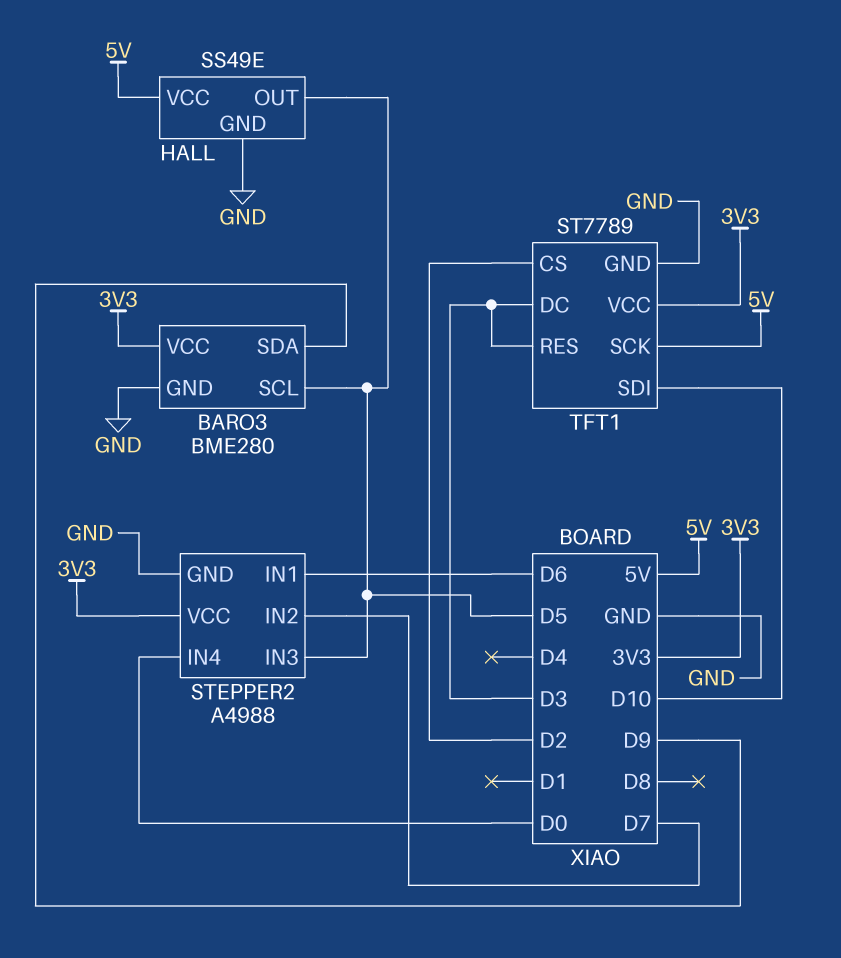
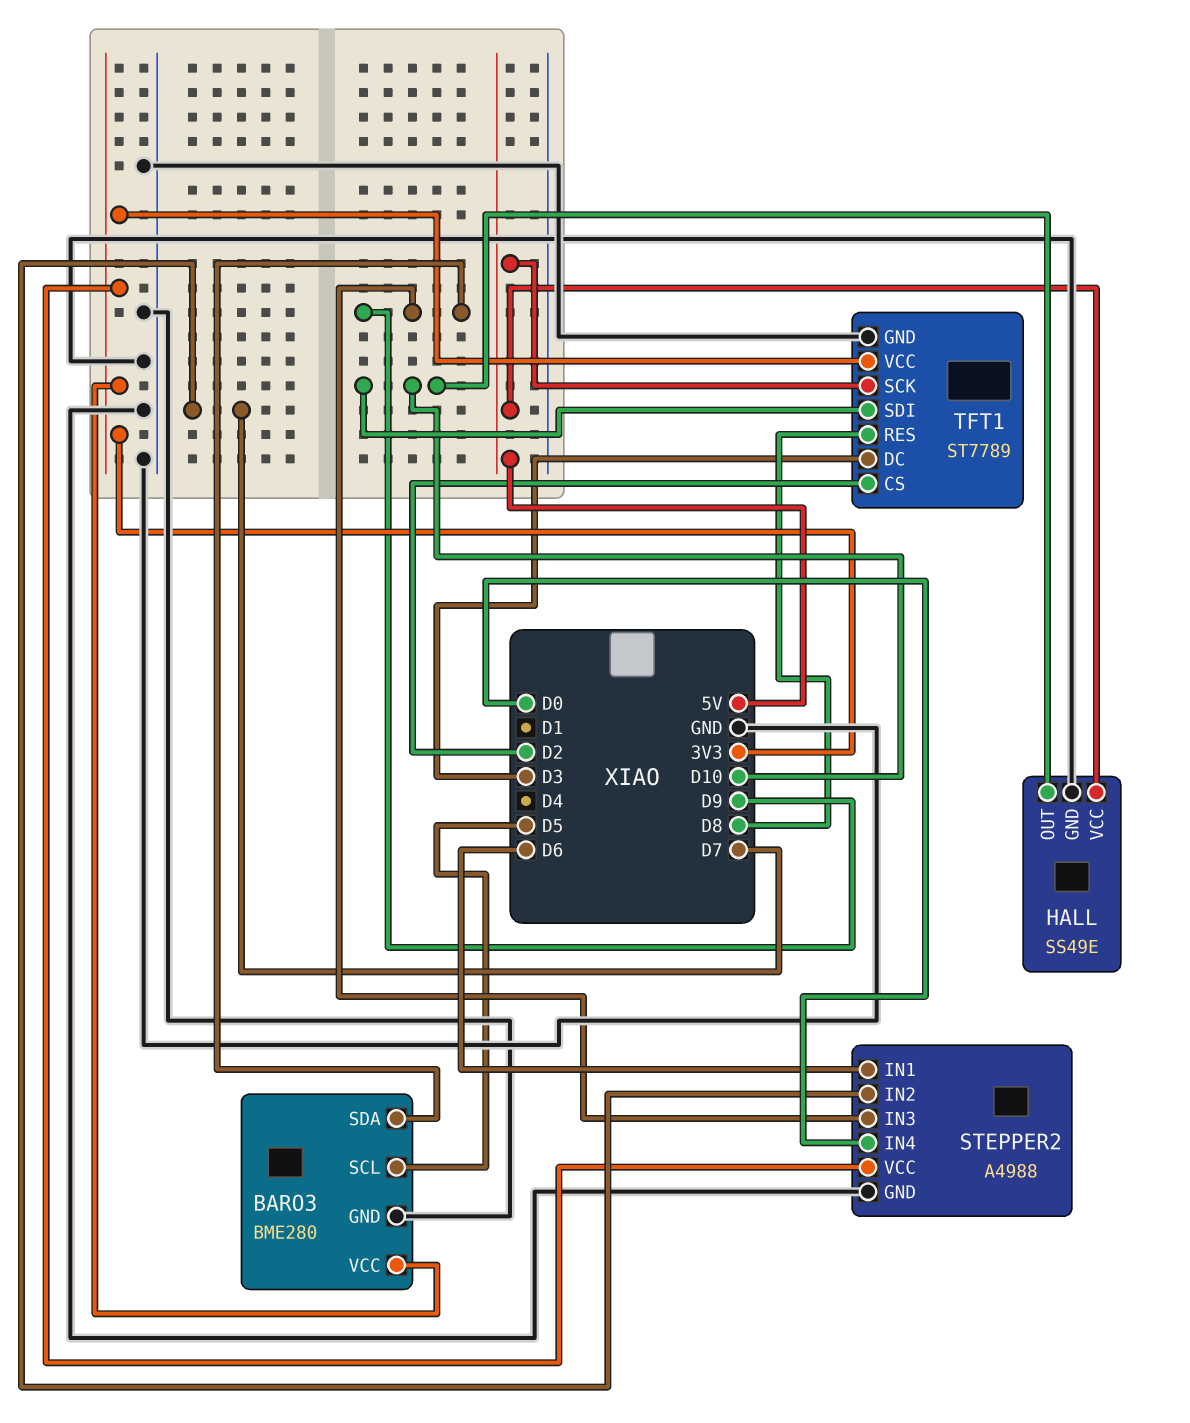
HALL pin OUT: D5 -> D10
STEPPER2 pin IN3: D5 -> D9
TFT1 pin RES: D3 -> D8

